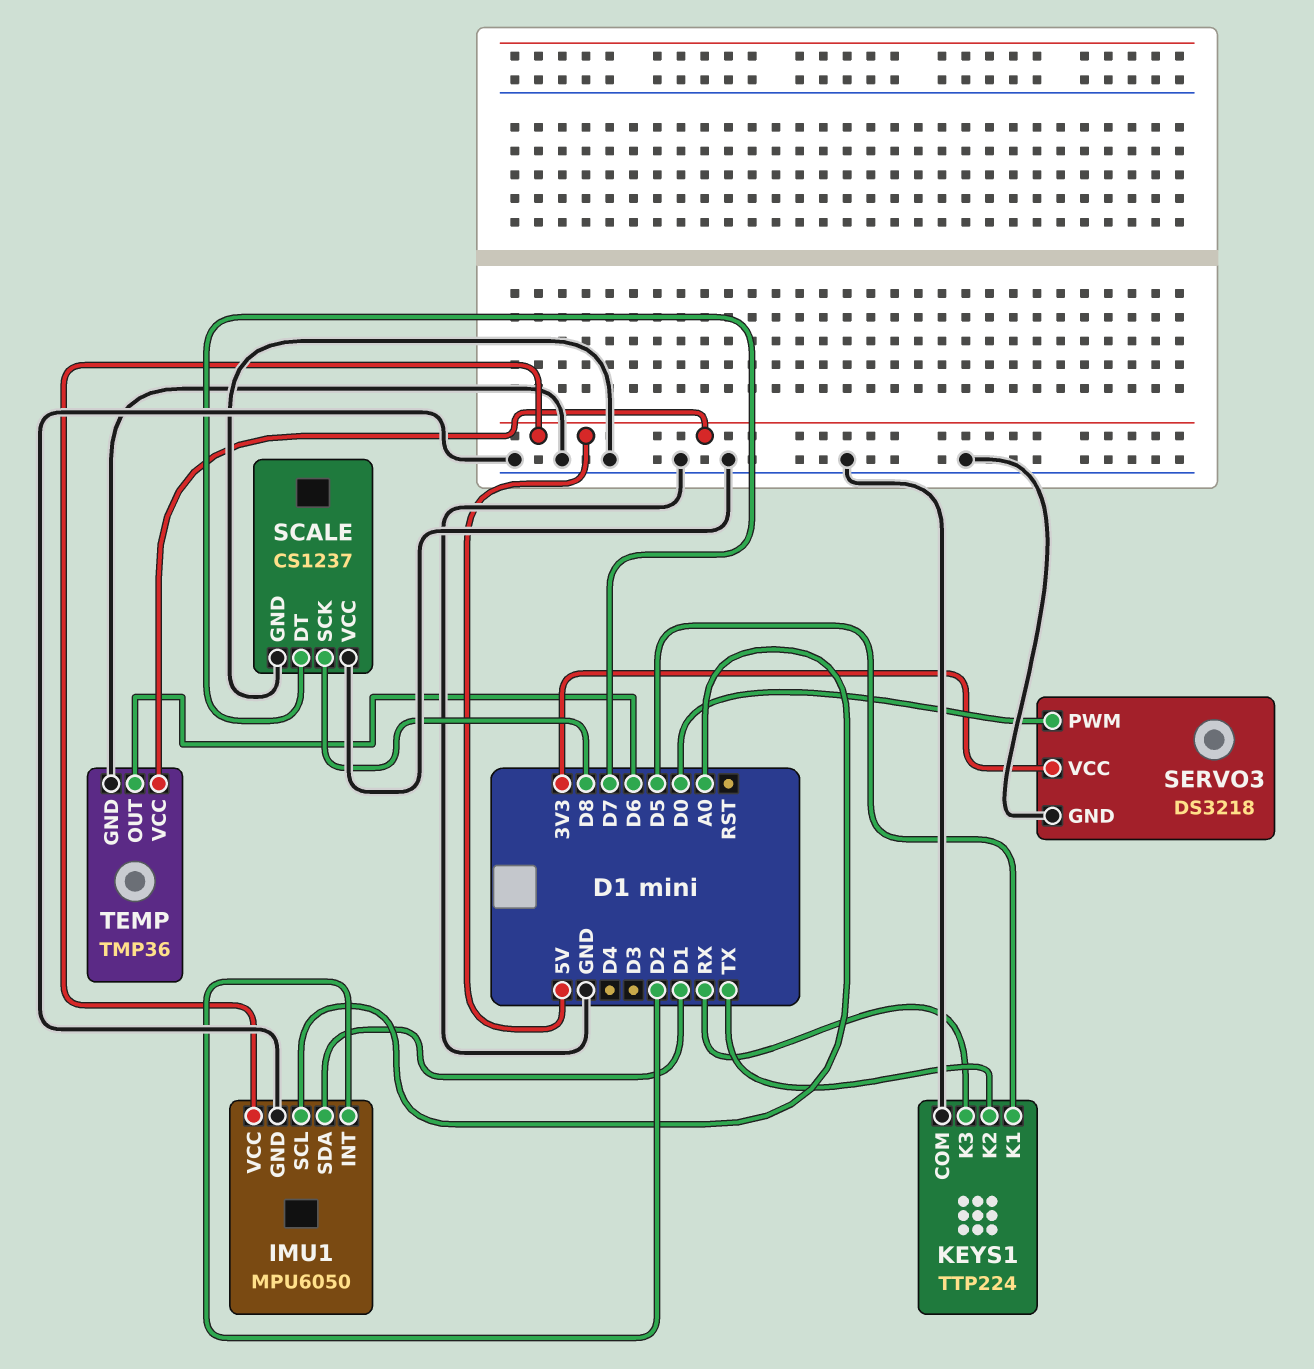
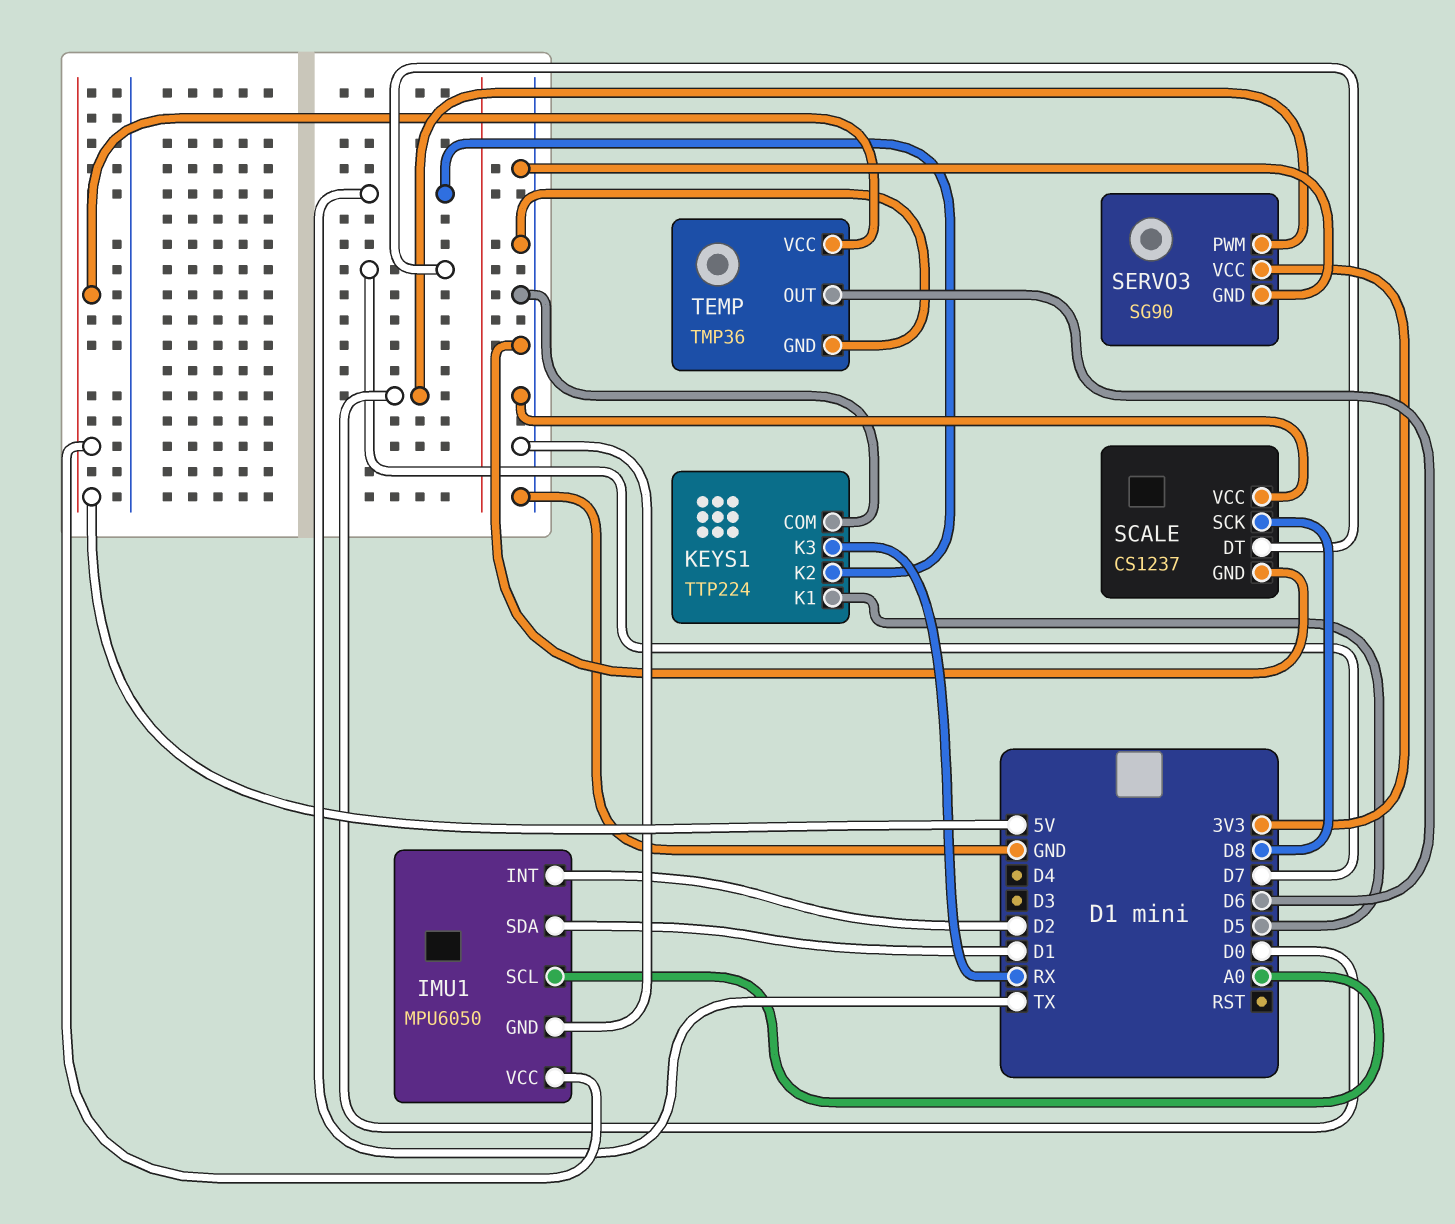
SERVO3: DS3218 -> SG90

